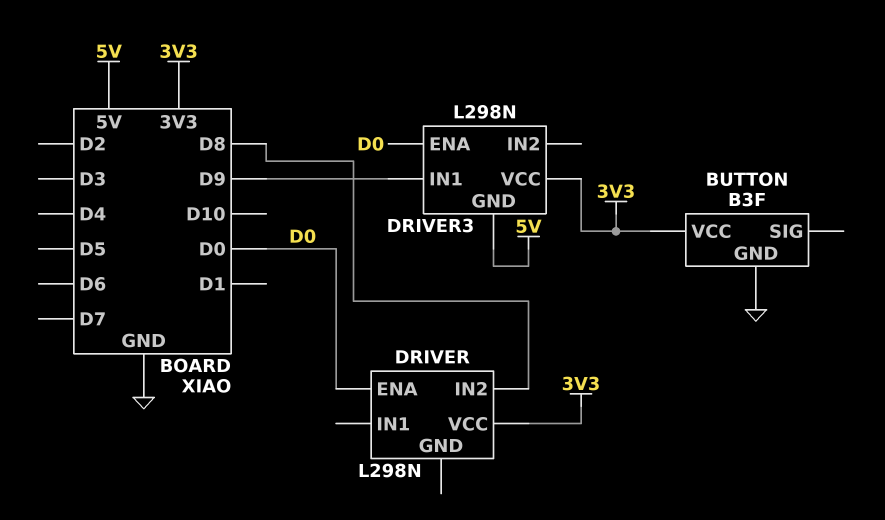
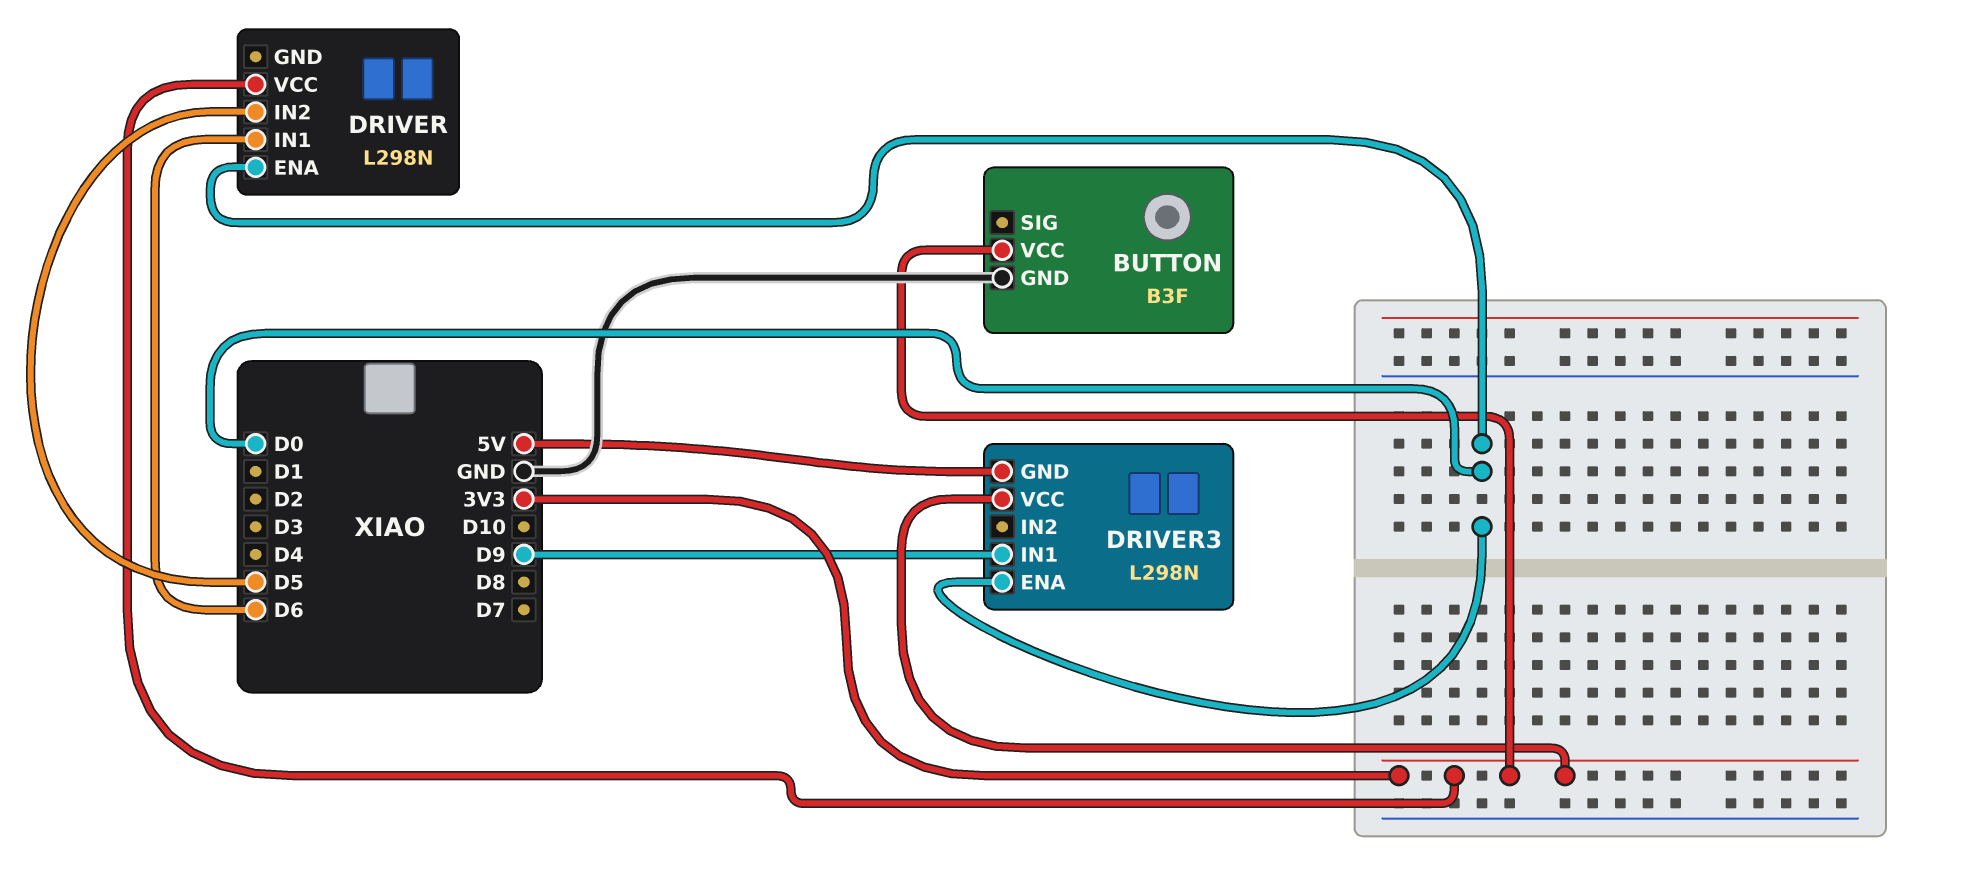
DRIVER pin IN1: none -> D6
DRIVER pin IN2: D8 -> D5

